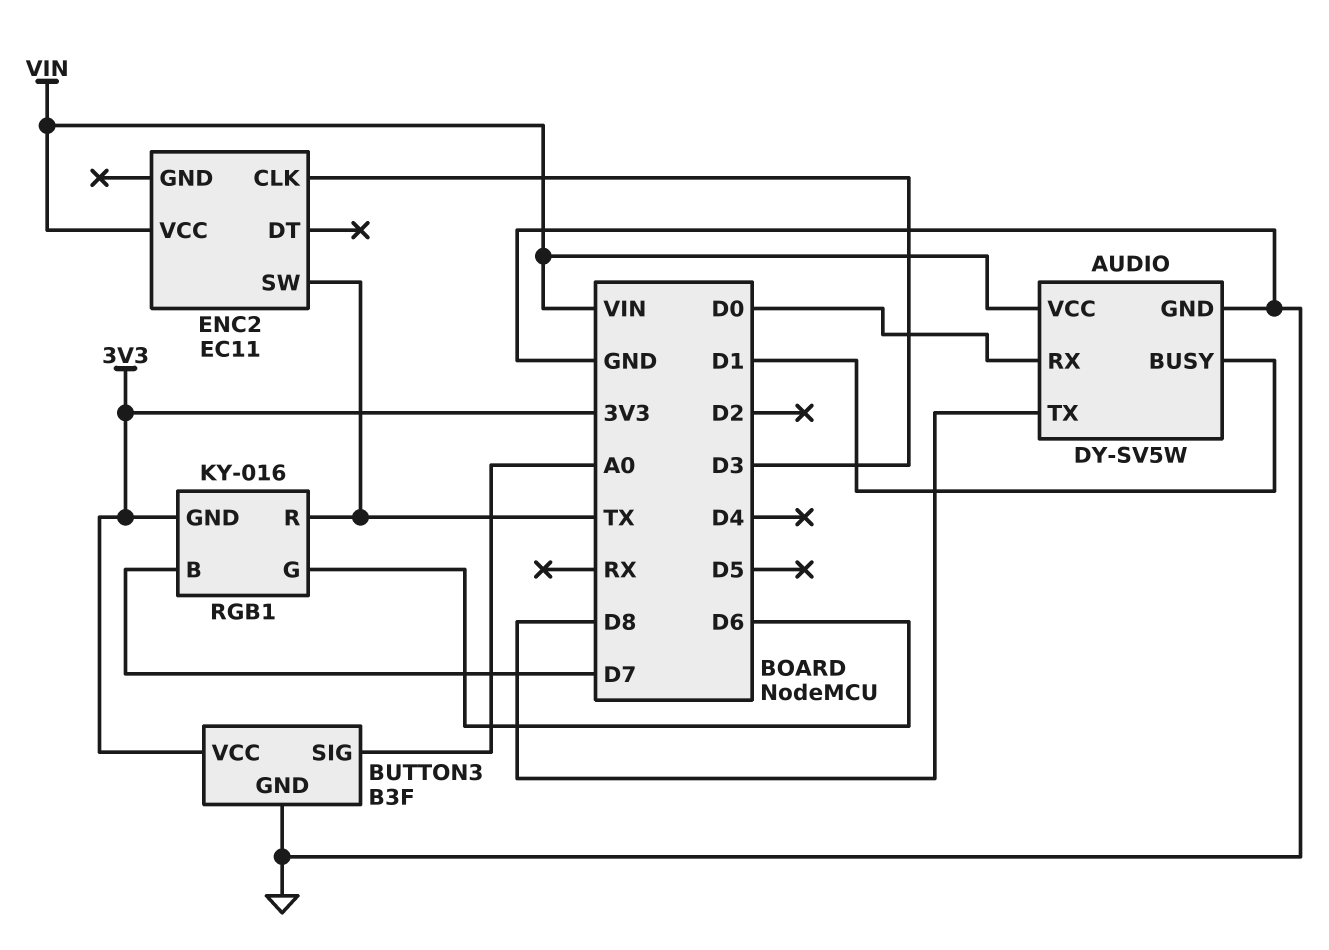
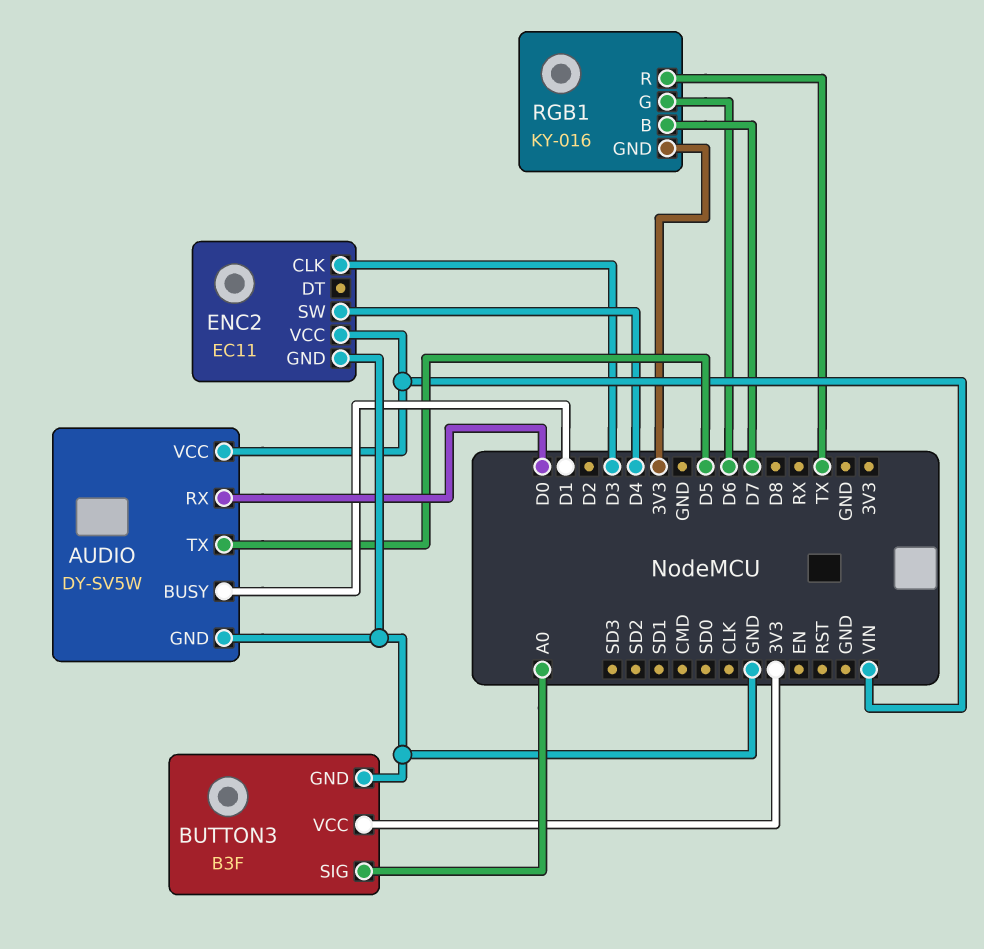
AUDIO pin TX: D8 -> D5
ENC2 pin GND: none -> GND
ENC2 pin SW: TX -> D4

